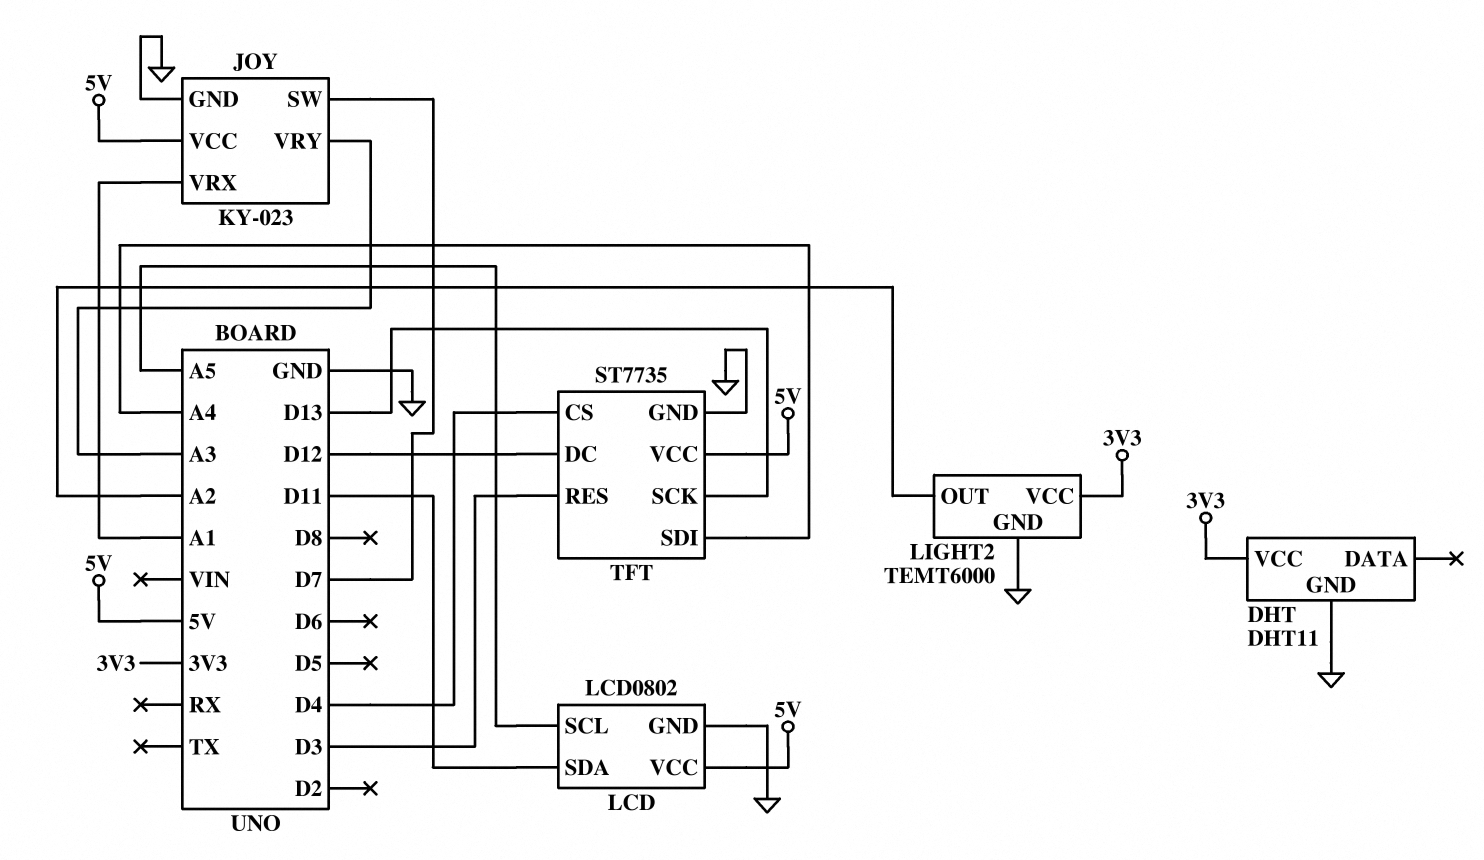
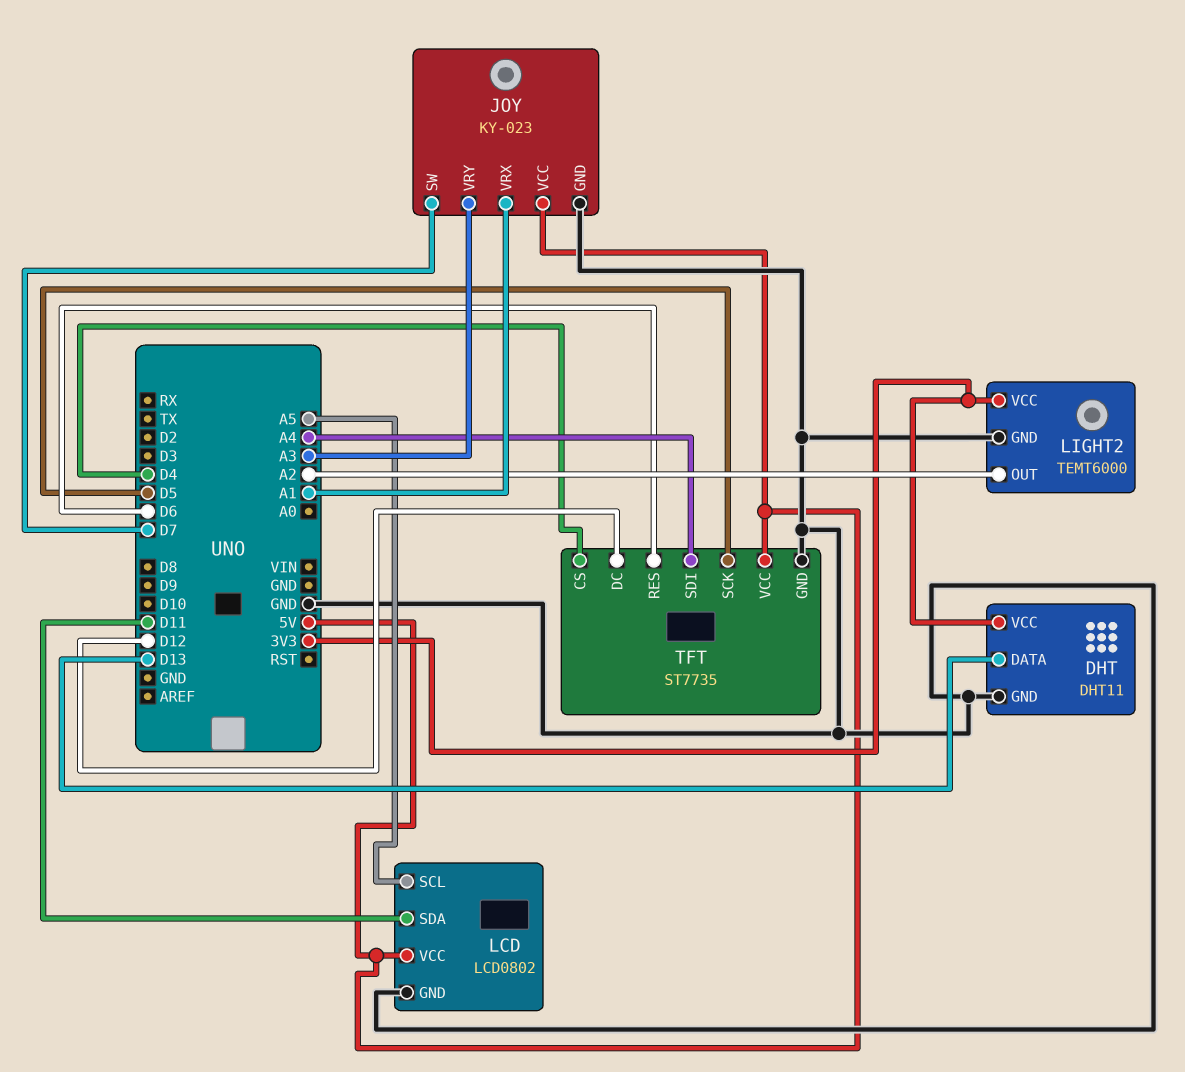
DHT pin DATA: none -> D13
TFT pin RES: D3 -> D6
TFT pin SCK: D13 -> D5

